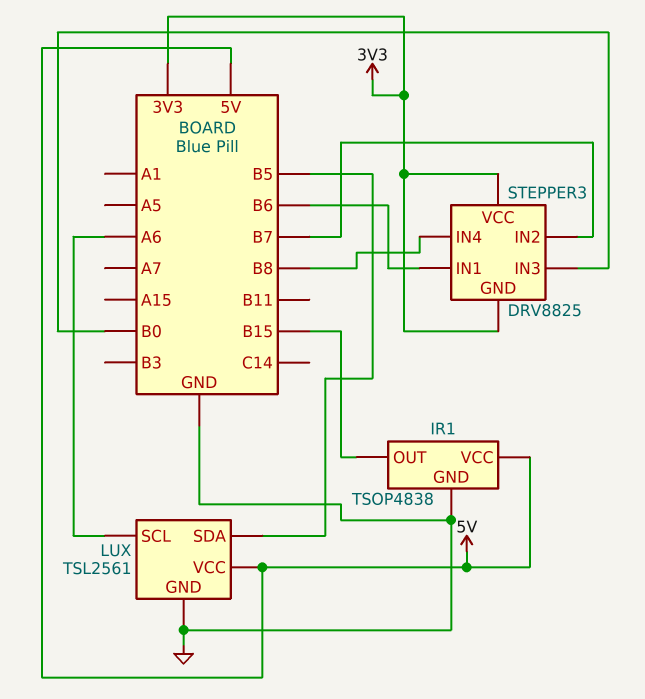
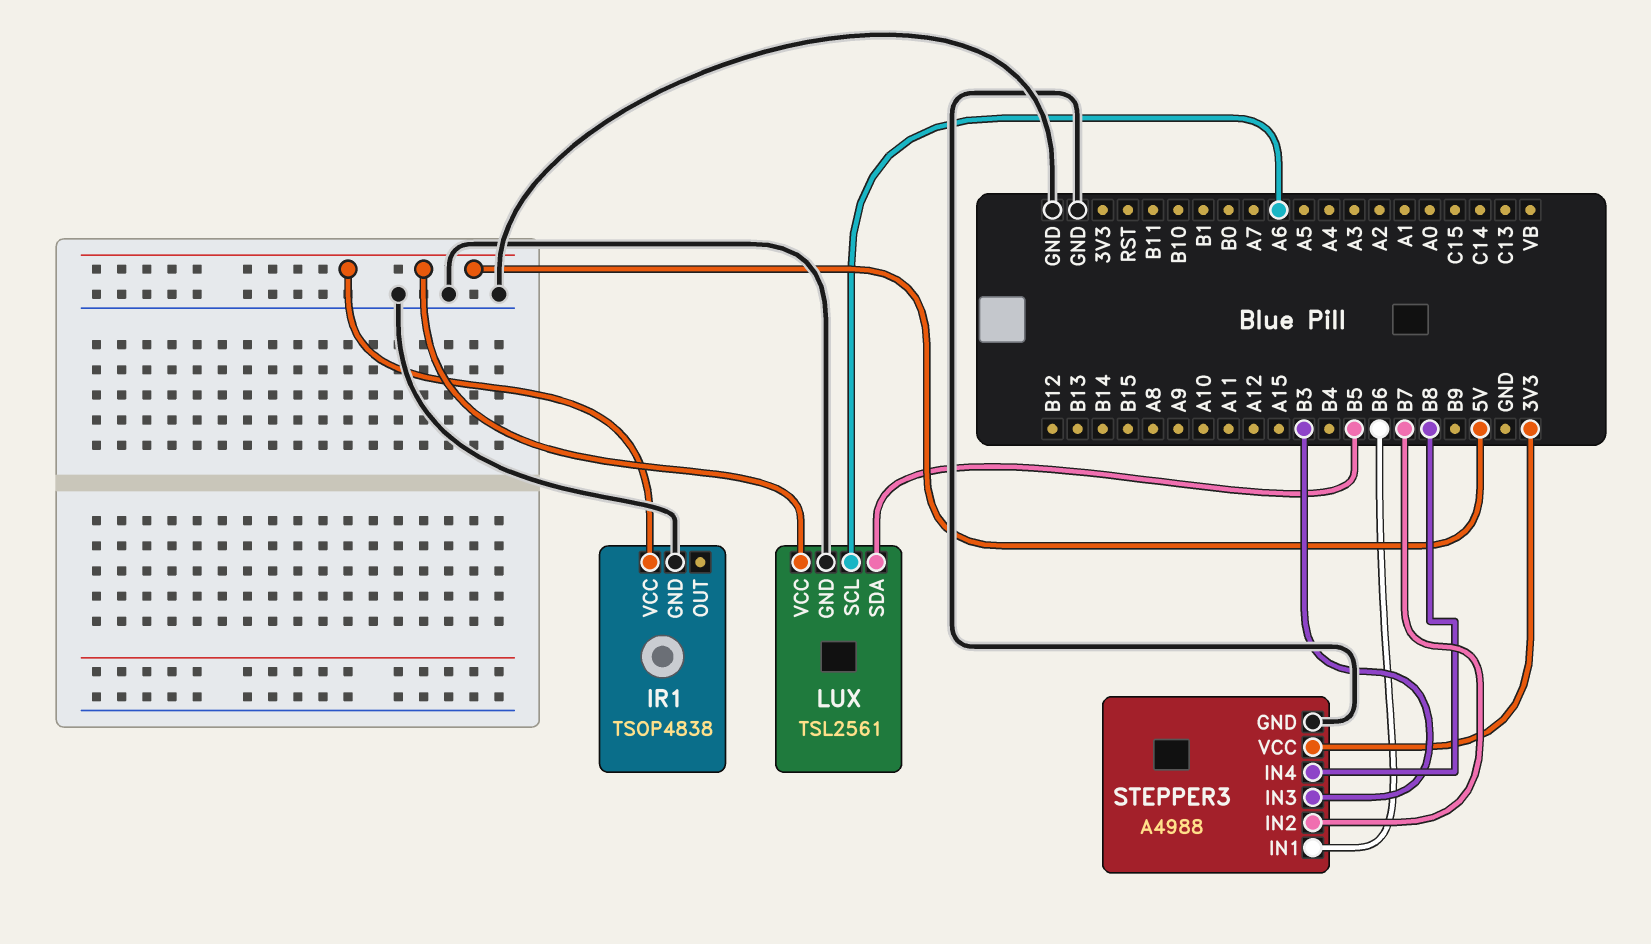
IR1 pin OUT: B15 -> none
STEPPER3: DRV8825 -> A4988
STEPPER3 pin GND: 3V3 -> GND
STEPPER3 pin IN3: B0 -> B3

